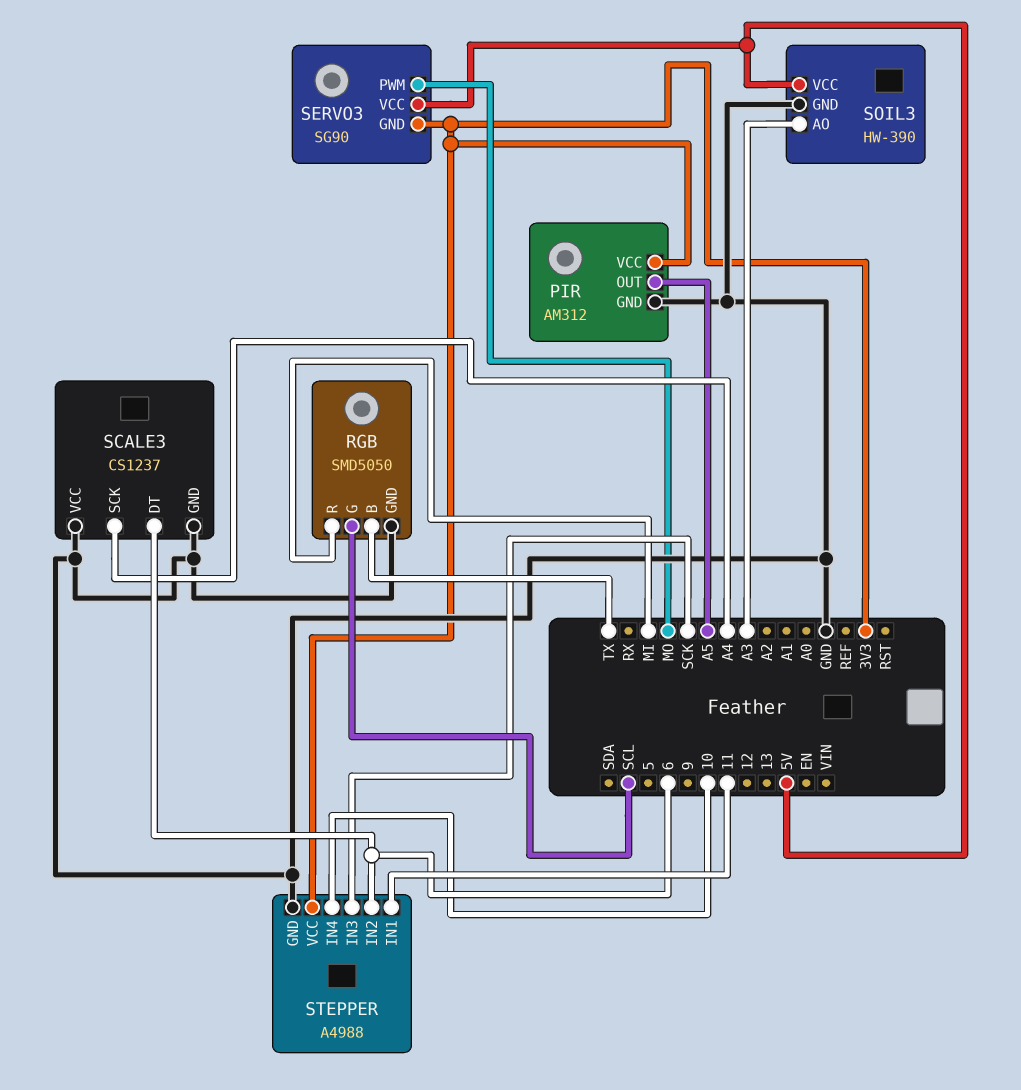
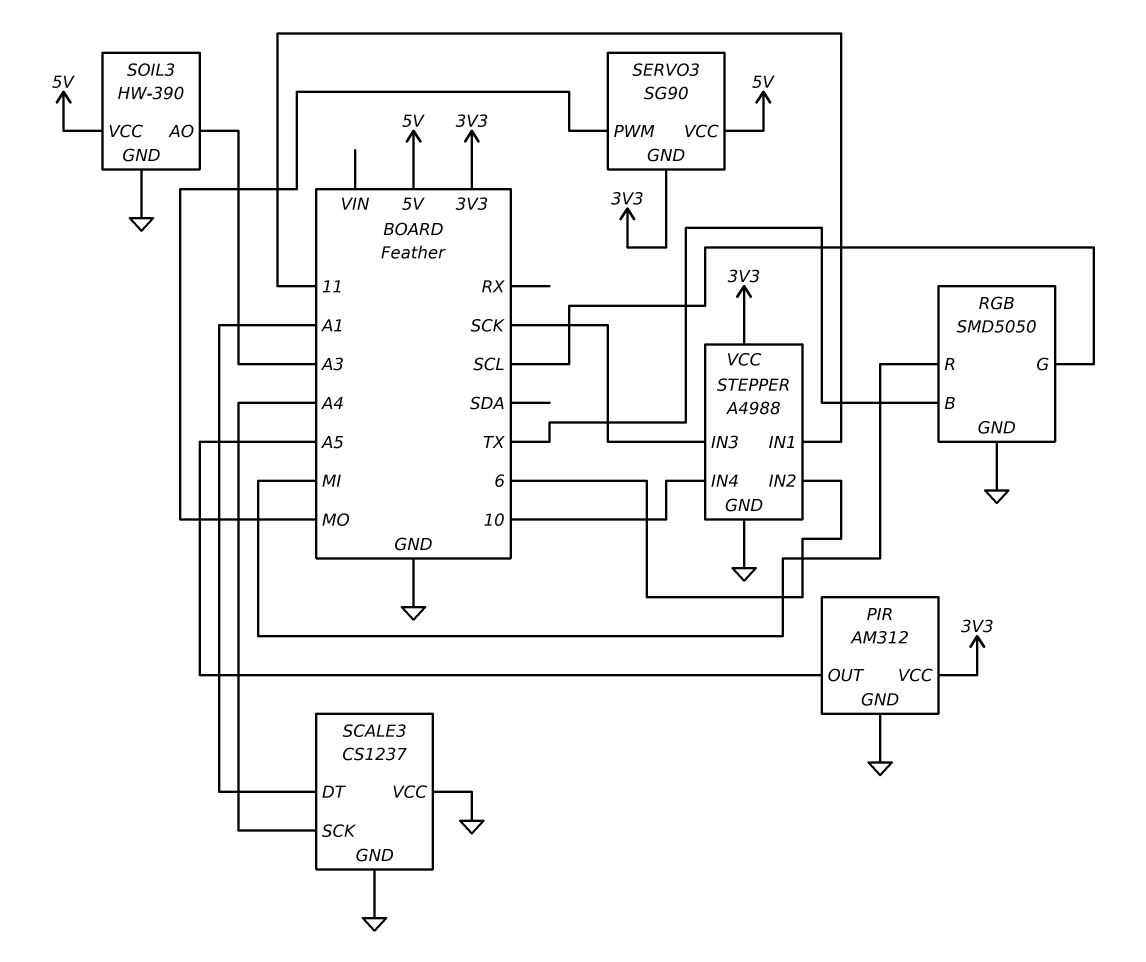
SCALE3 pin DT: 6 -> A1

